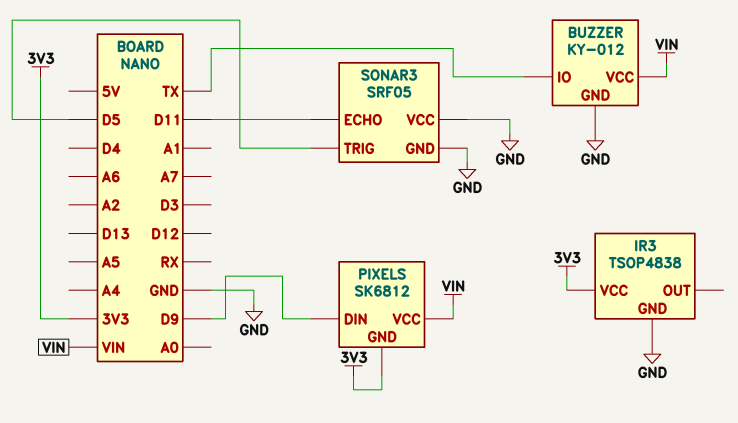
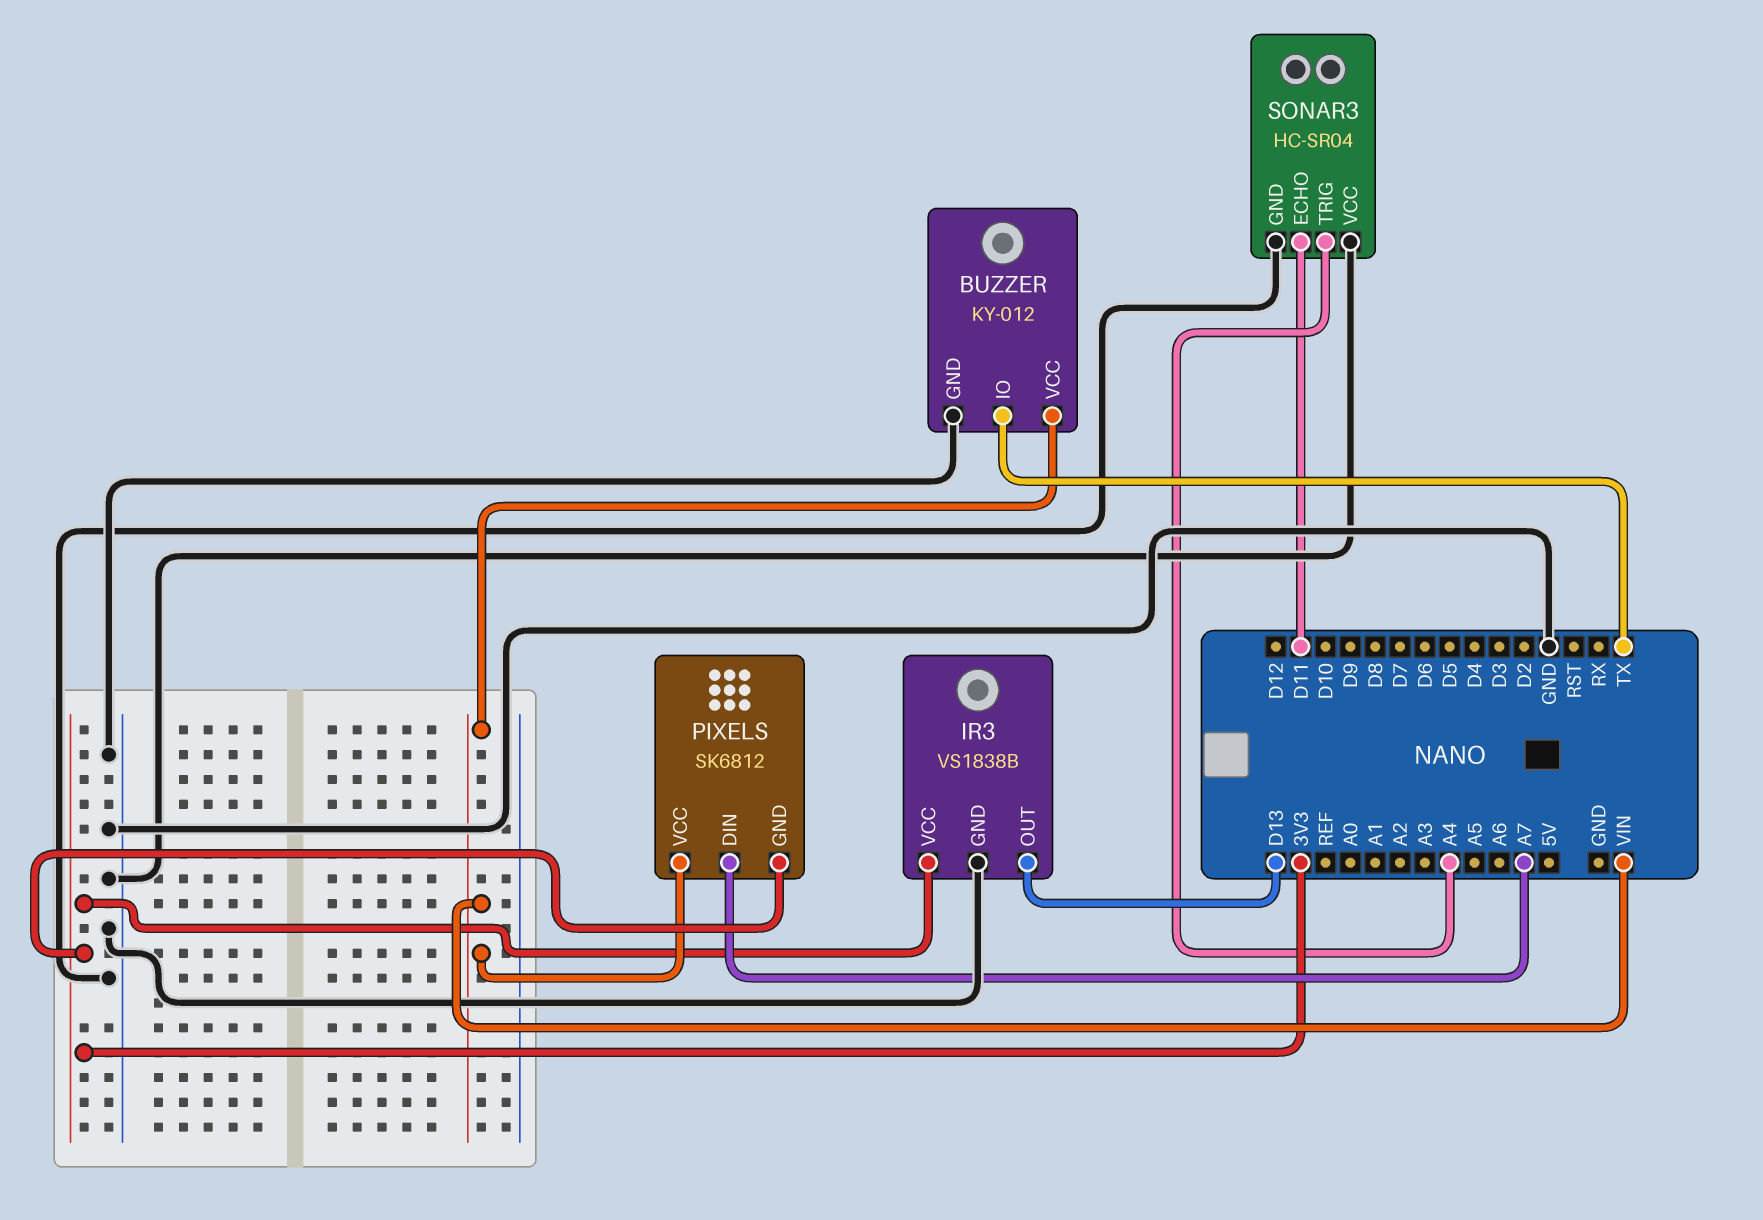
IR3: TSOP4838 -> VS1838B
IR3 pin OUT: none -> D13
PIXELS pin DIN: D9 -> A7
SONAR3: SRF05 -> HC-SR04
SONAR3 pin TRIG: D5 -> A4

